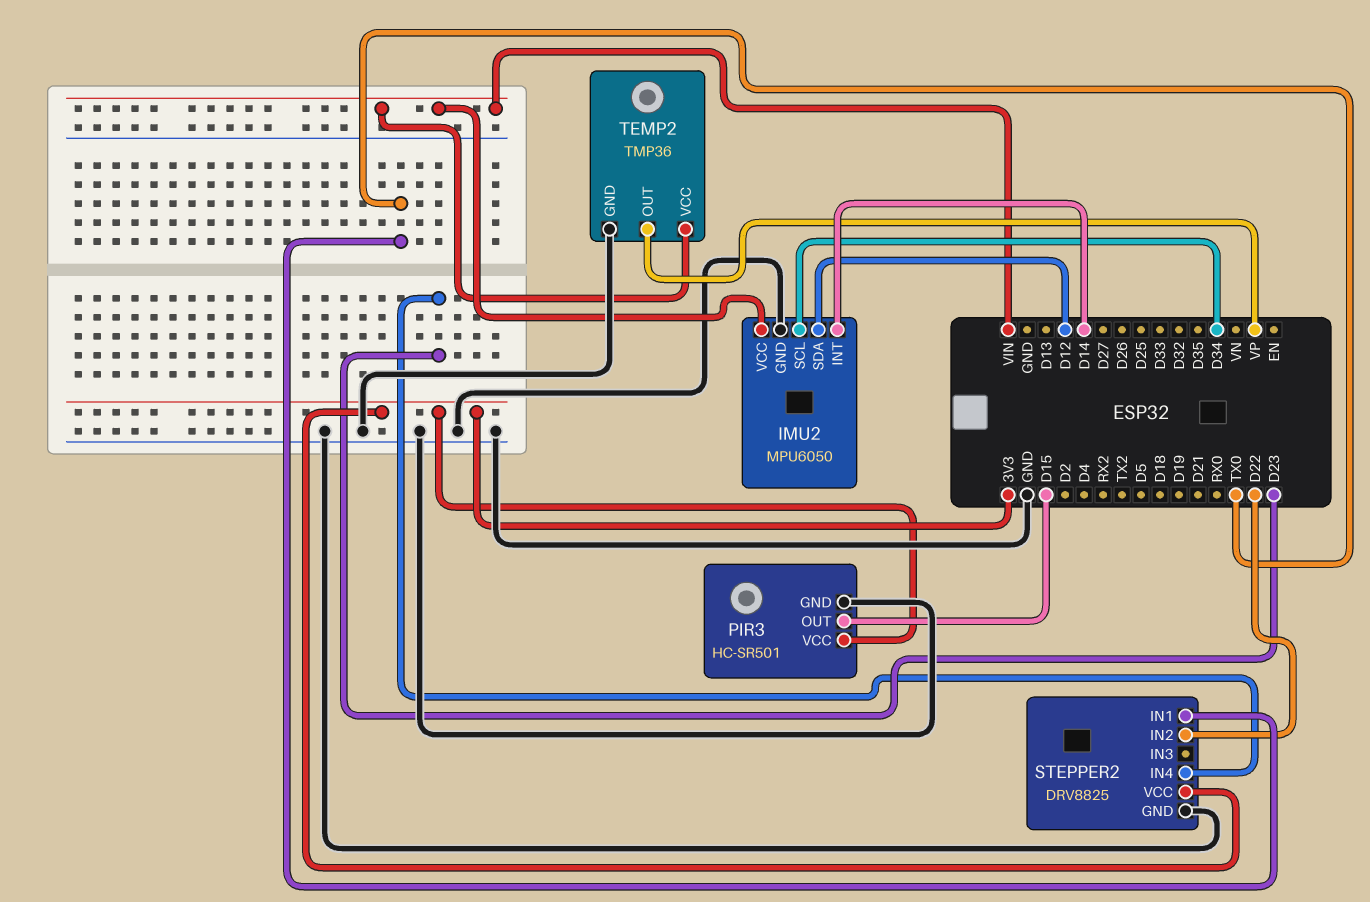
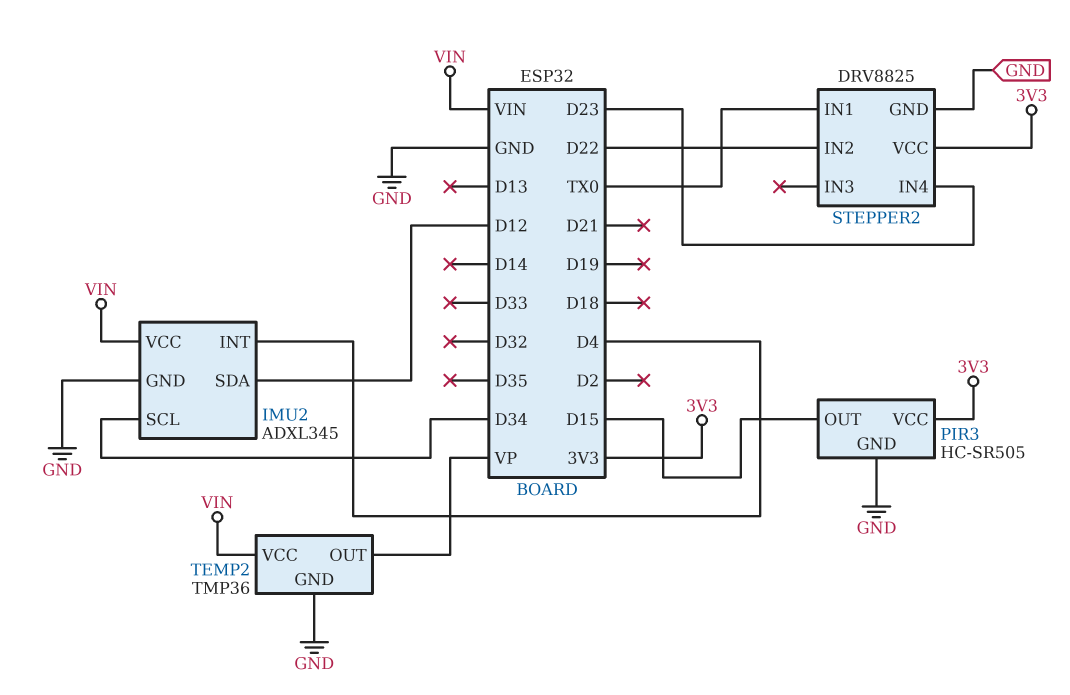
IMU2: MPU6050 -> ADXL345
IMU2 pin INT: D14 -> D4
PIR3: HC-SR501 -> HC-SR505

